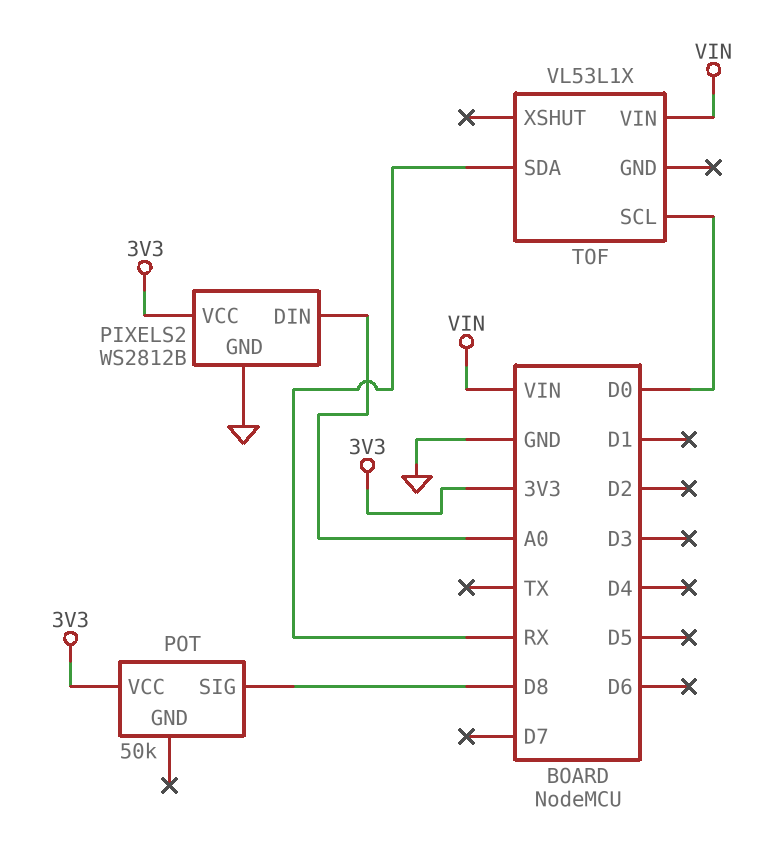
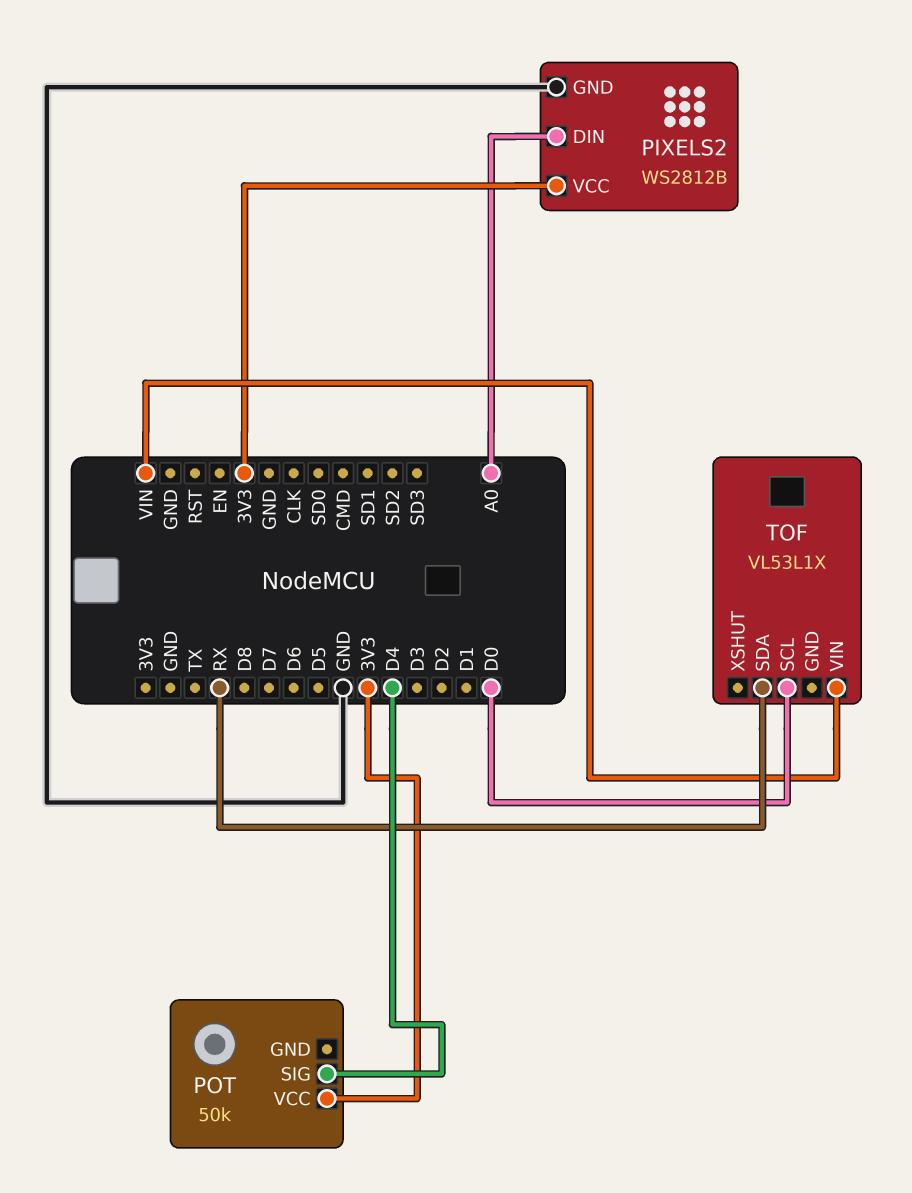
POT pin SIG: D8 -> D4

